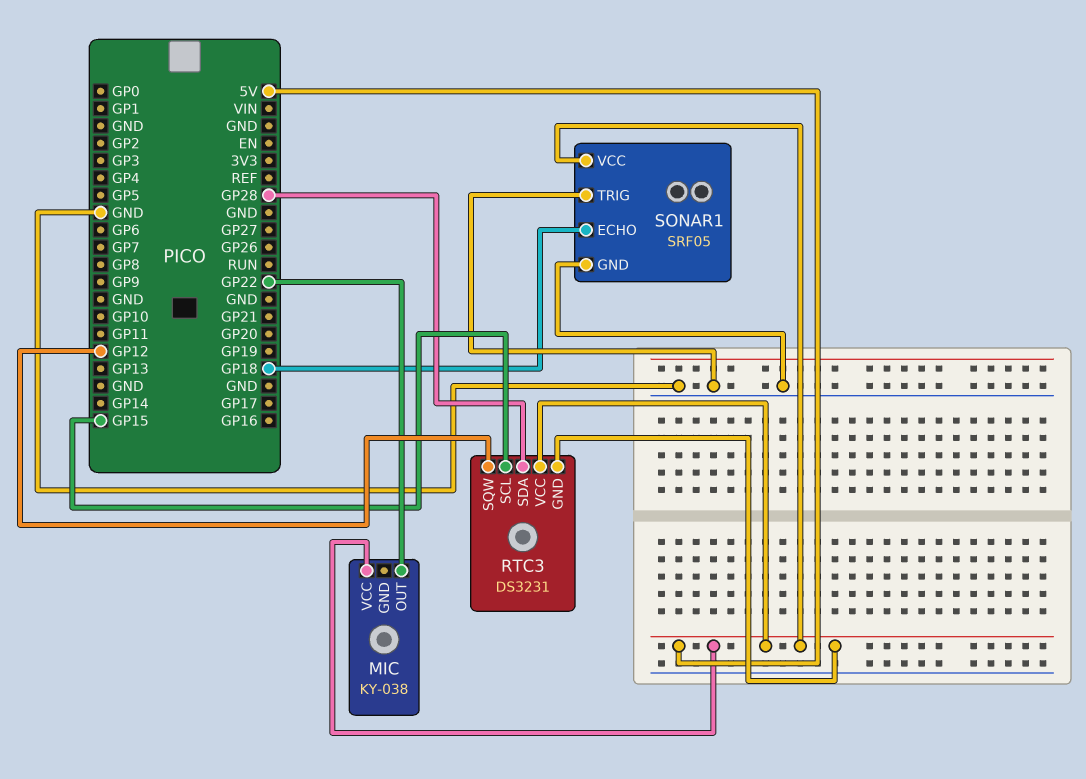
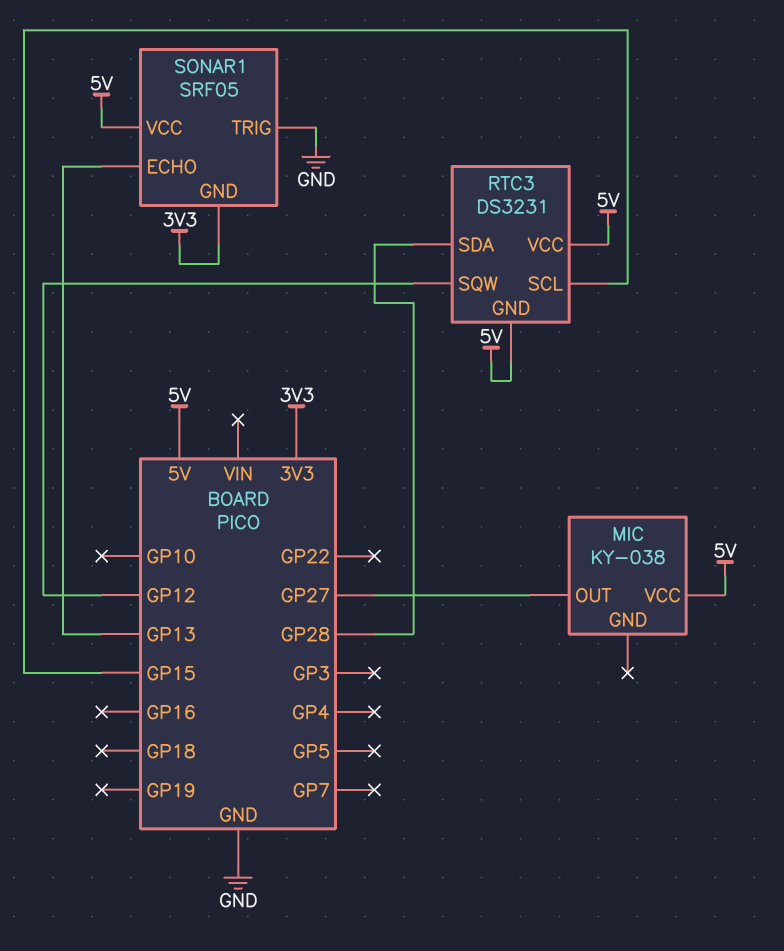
MIC pin OUT: GP22 -> GP27
SONAR1 pin ECHO: GP18 -> GP13
SONAR1 pin GND: GND -> 3V3

